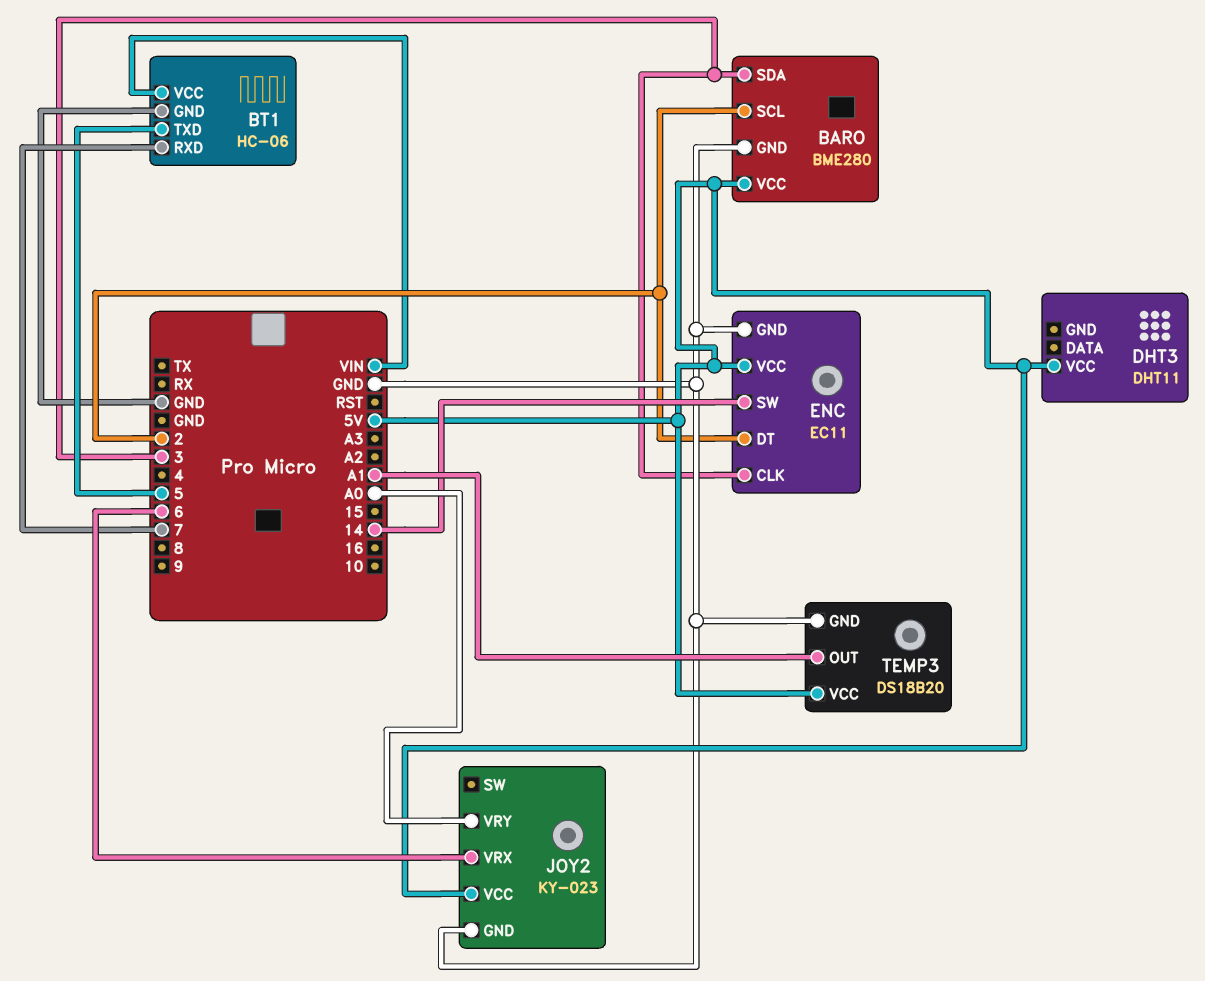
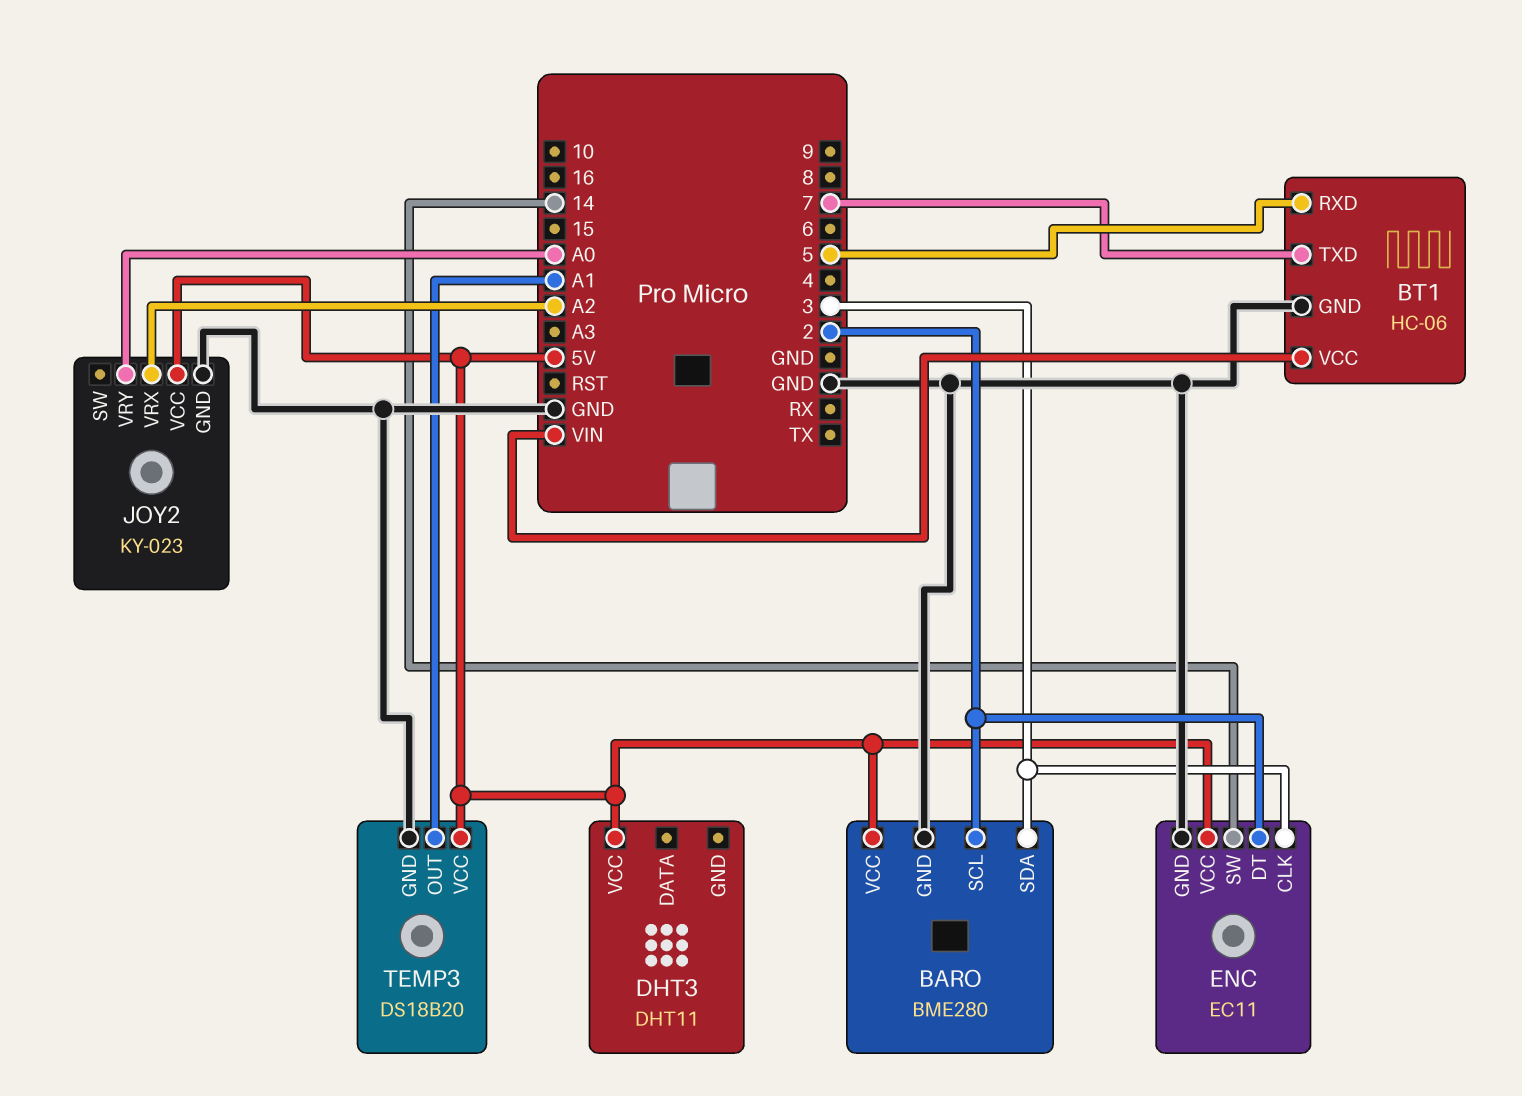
BT1 pin RXD: 7 -> 5
BT1 pin TXD: 5 -> 7
JOY2 pin VRX: 6 -> A2

